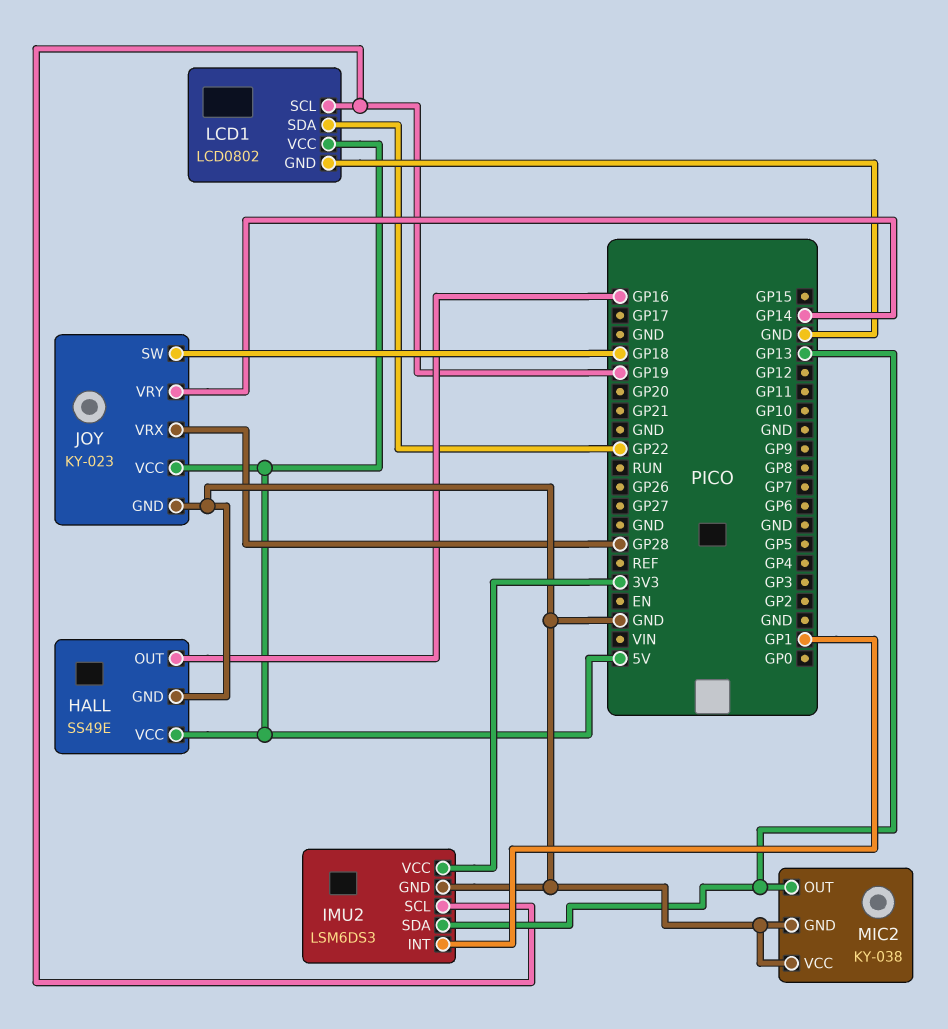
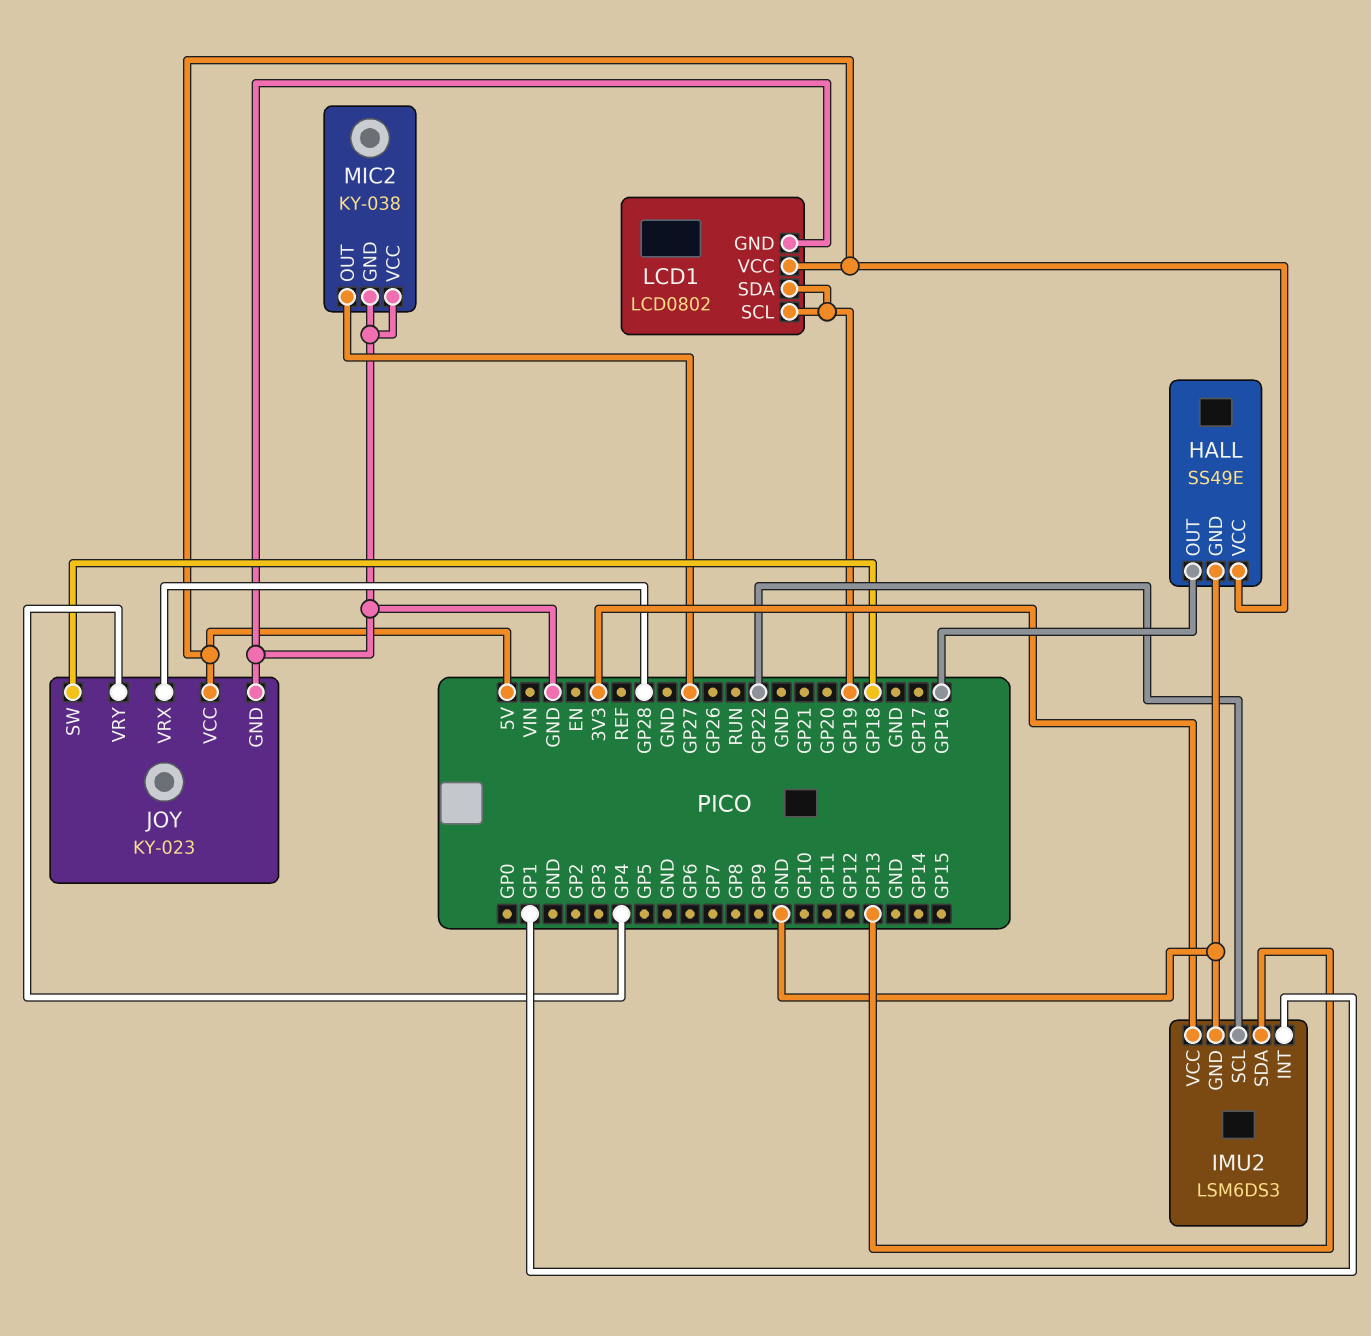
IMU2 pin SCL: GP19 -> GP22
JOY pin VRY: GP14 -> GP4
LCD1 pin SDA: GP22 -> GP19
MIC2 pin OUT: GP13 -> GP27

